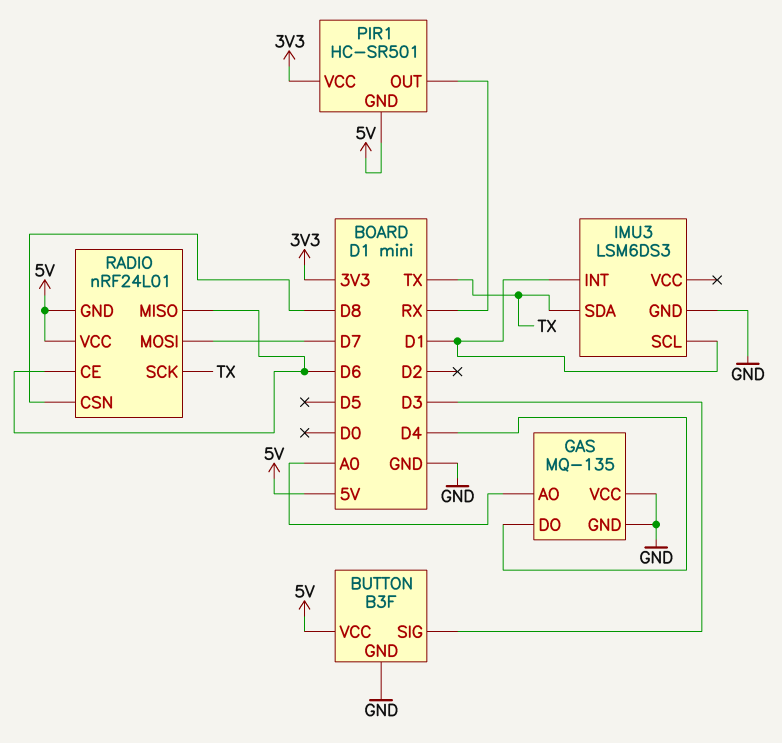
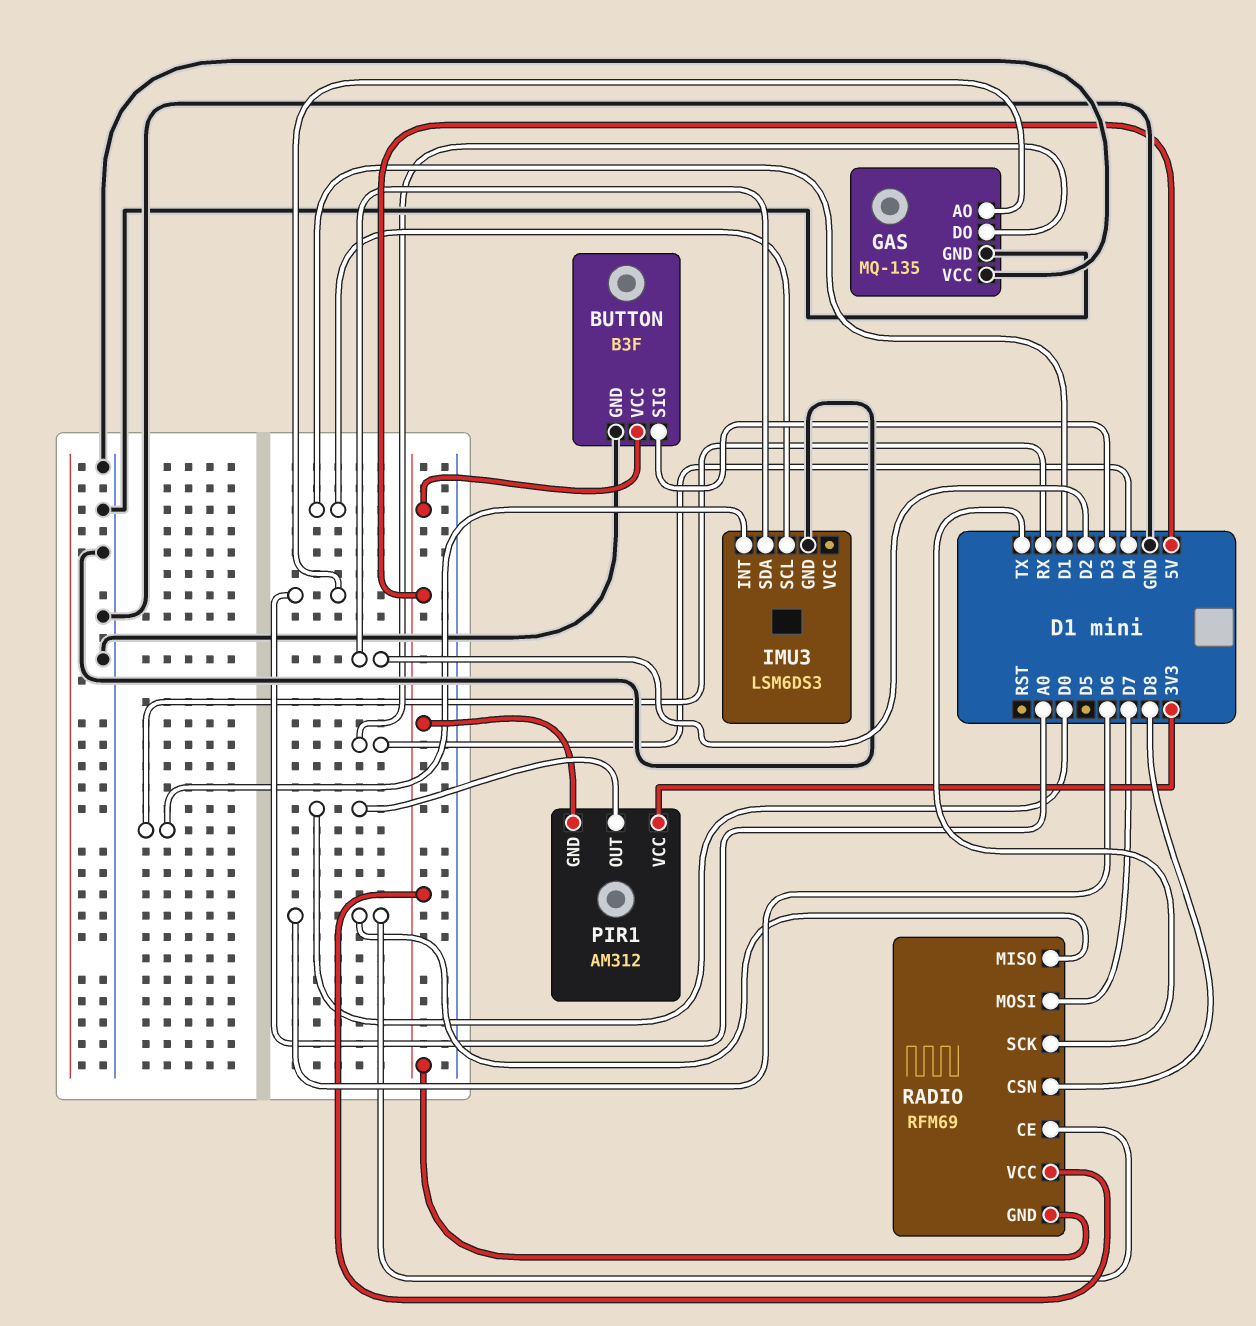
IMU3 pin INT: D1 -> RX
IMU3 pin SDA: TX -> D2
PIR1: HC-SR501 -> AM312
PIR1 pin OUT: RX -> D0
RADIO: nRF24L01 -> RFM69

